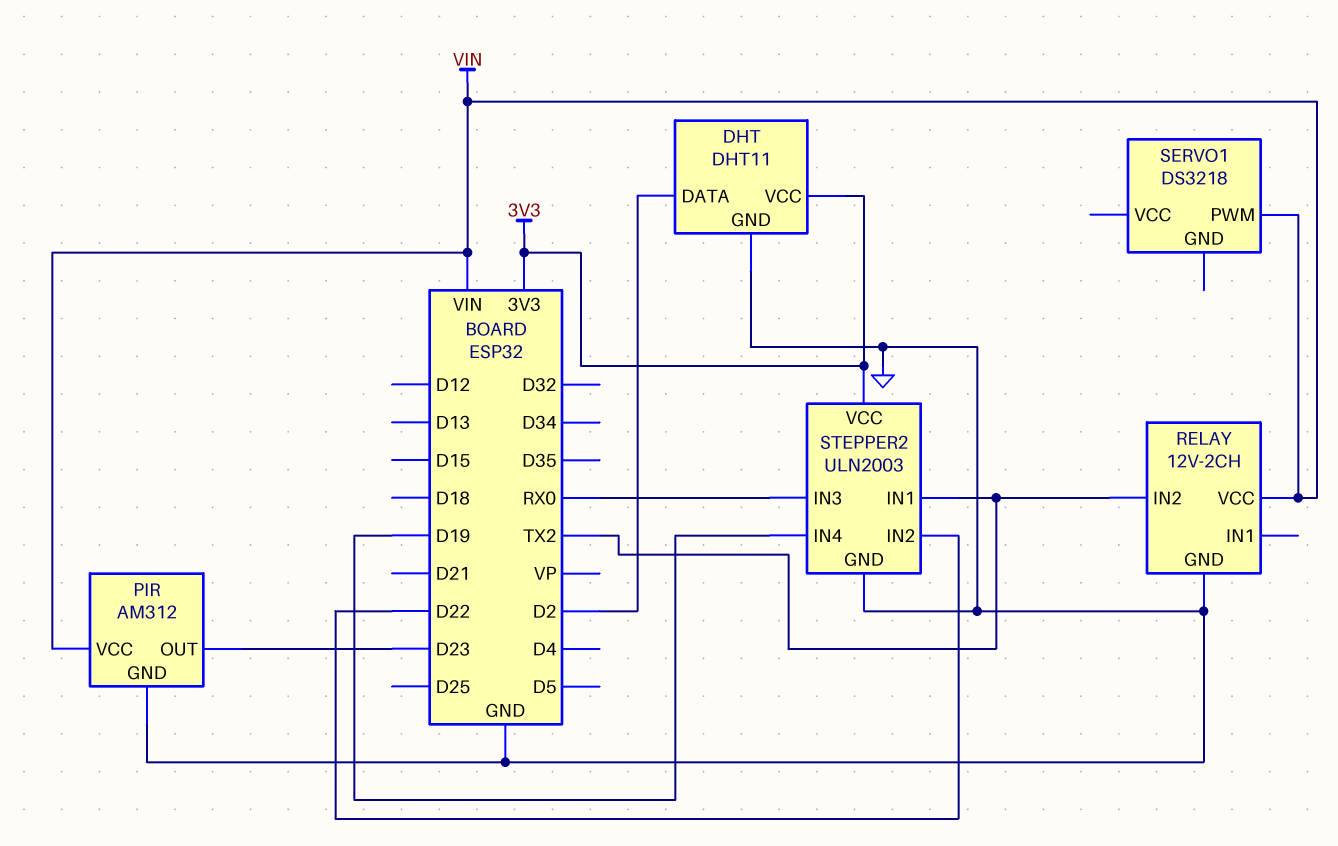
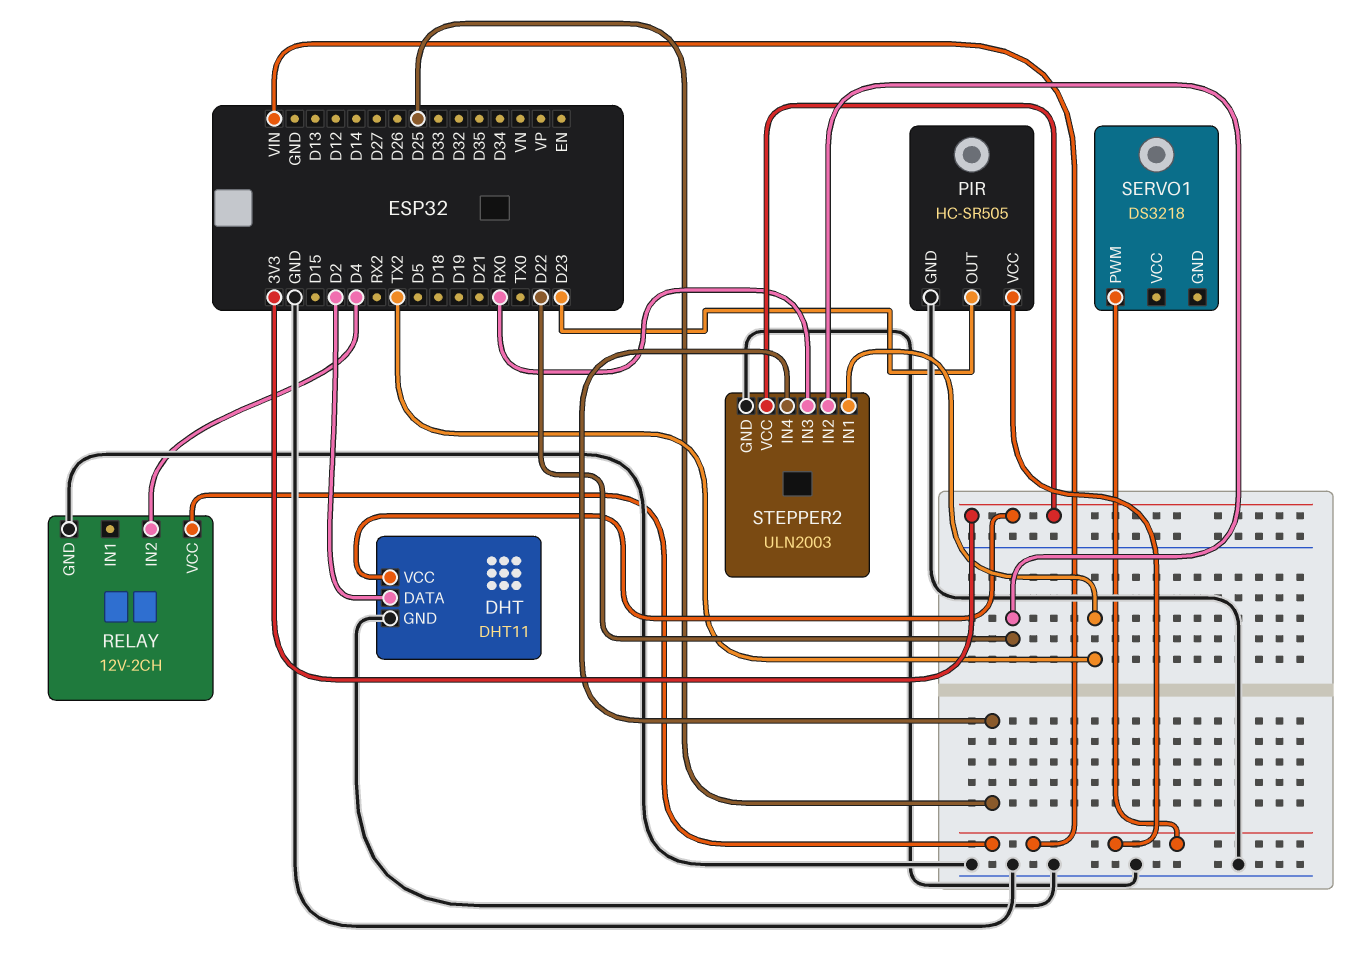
PIR: AM312 -> HC-SR505
RELAY pin IN2: TX2 -> D4
STEPPER2 pin IN4: D19 -> D25

